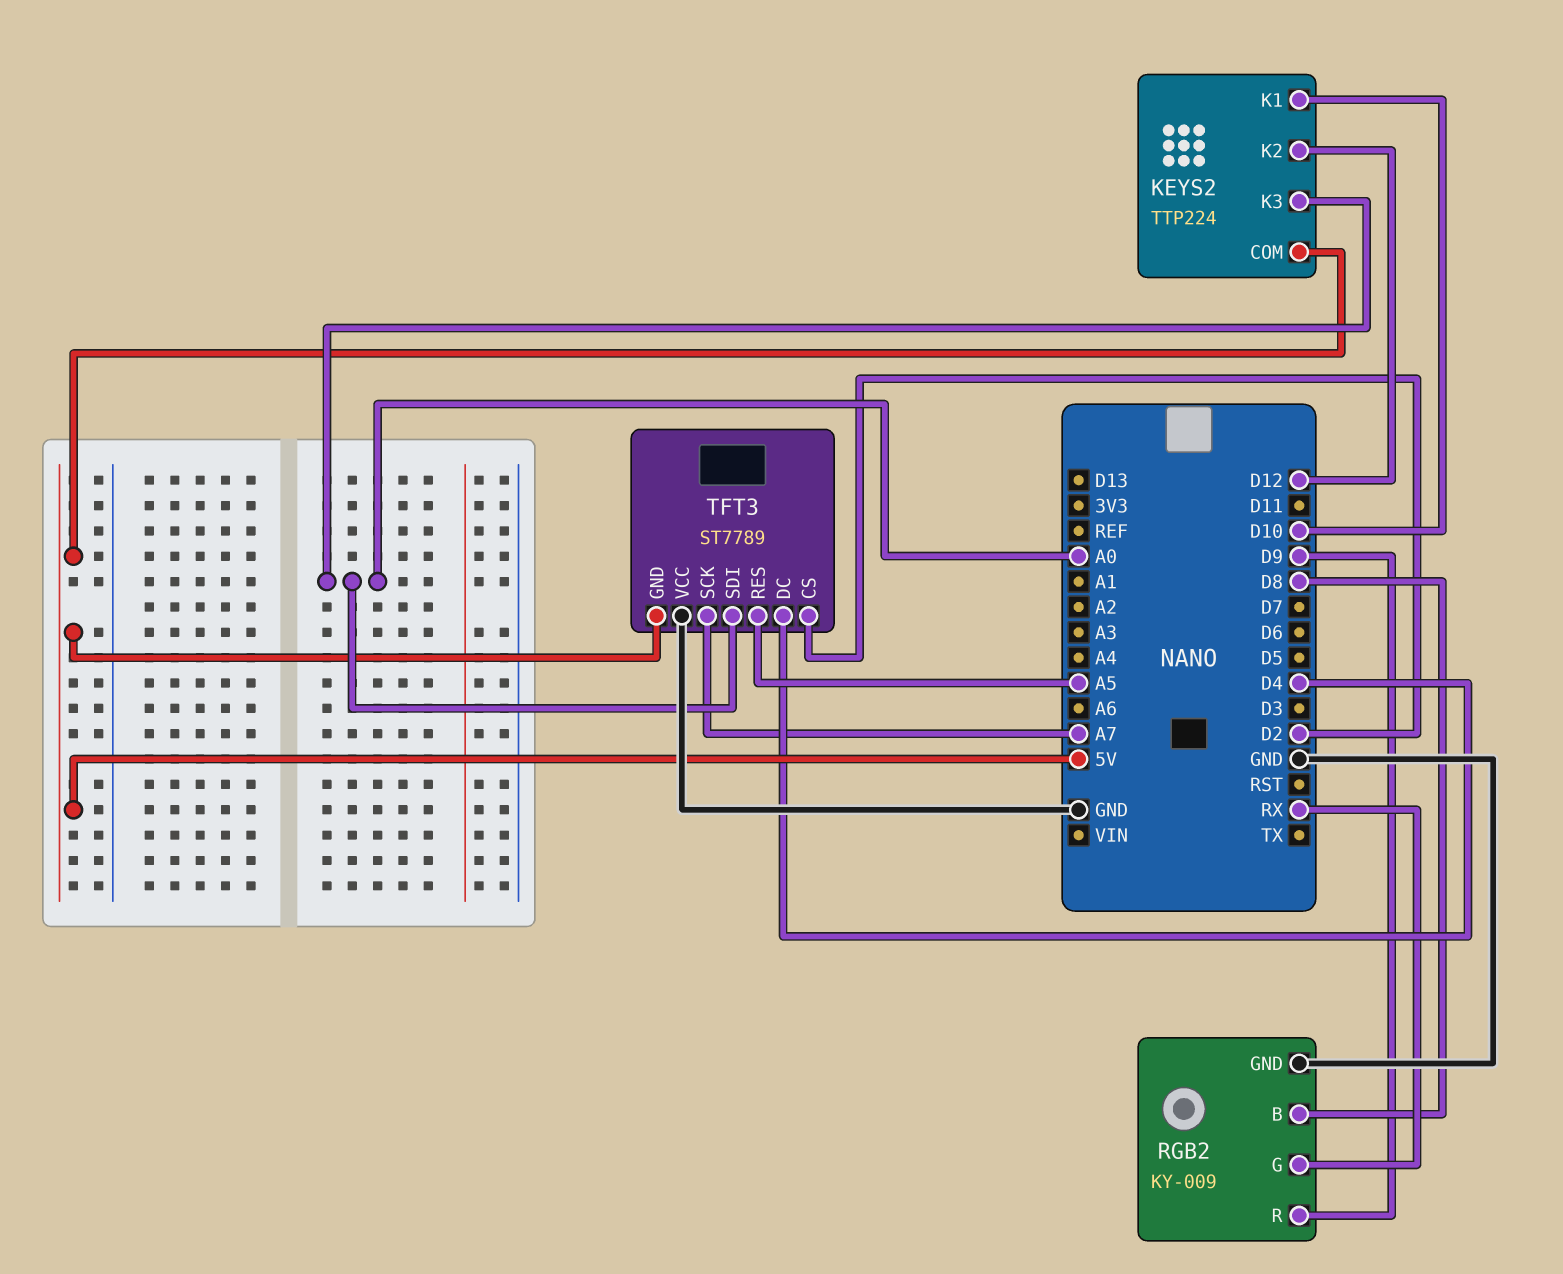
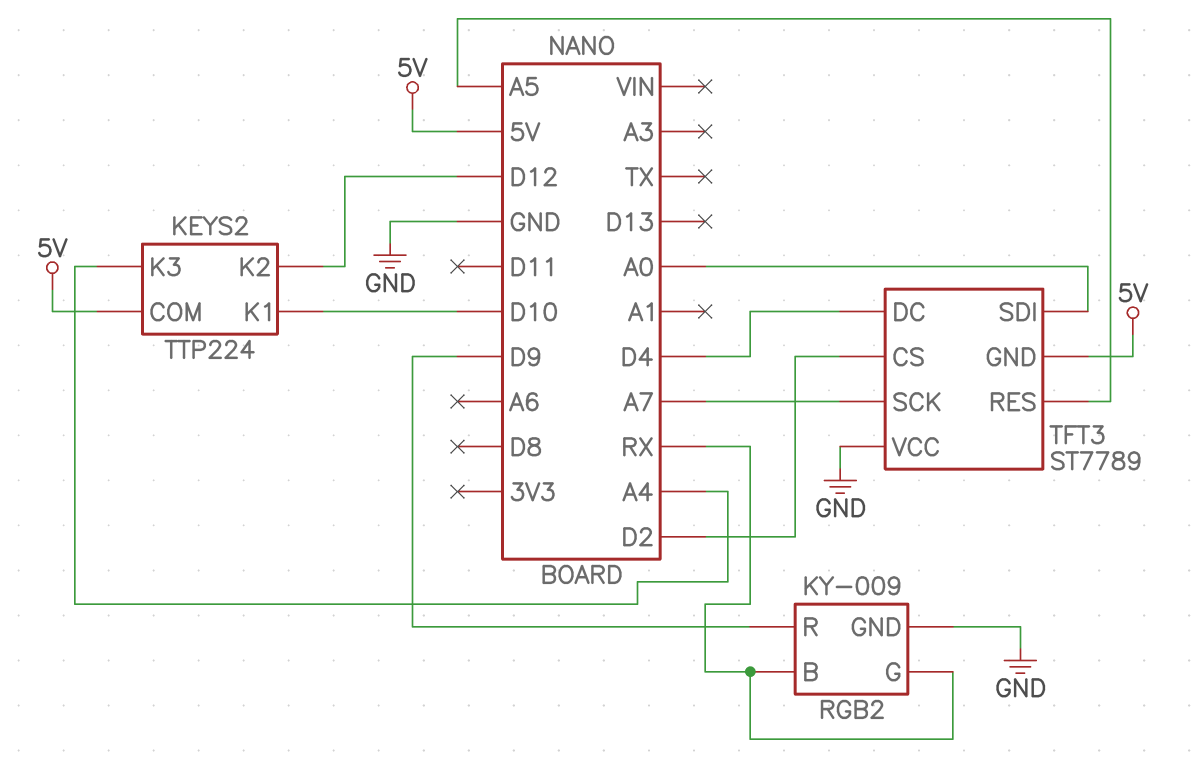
KEYS2 pin K3: A0 -> A4
RGB2 pin B: D8 -> RX

